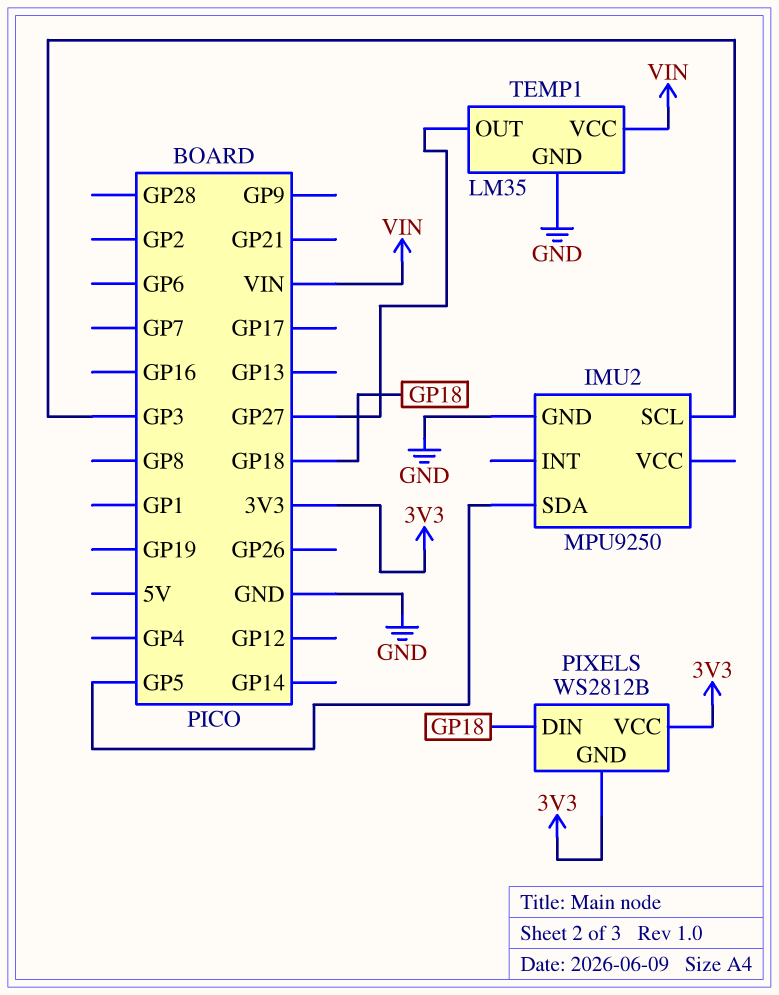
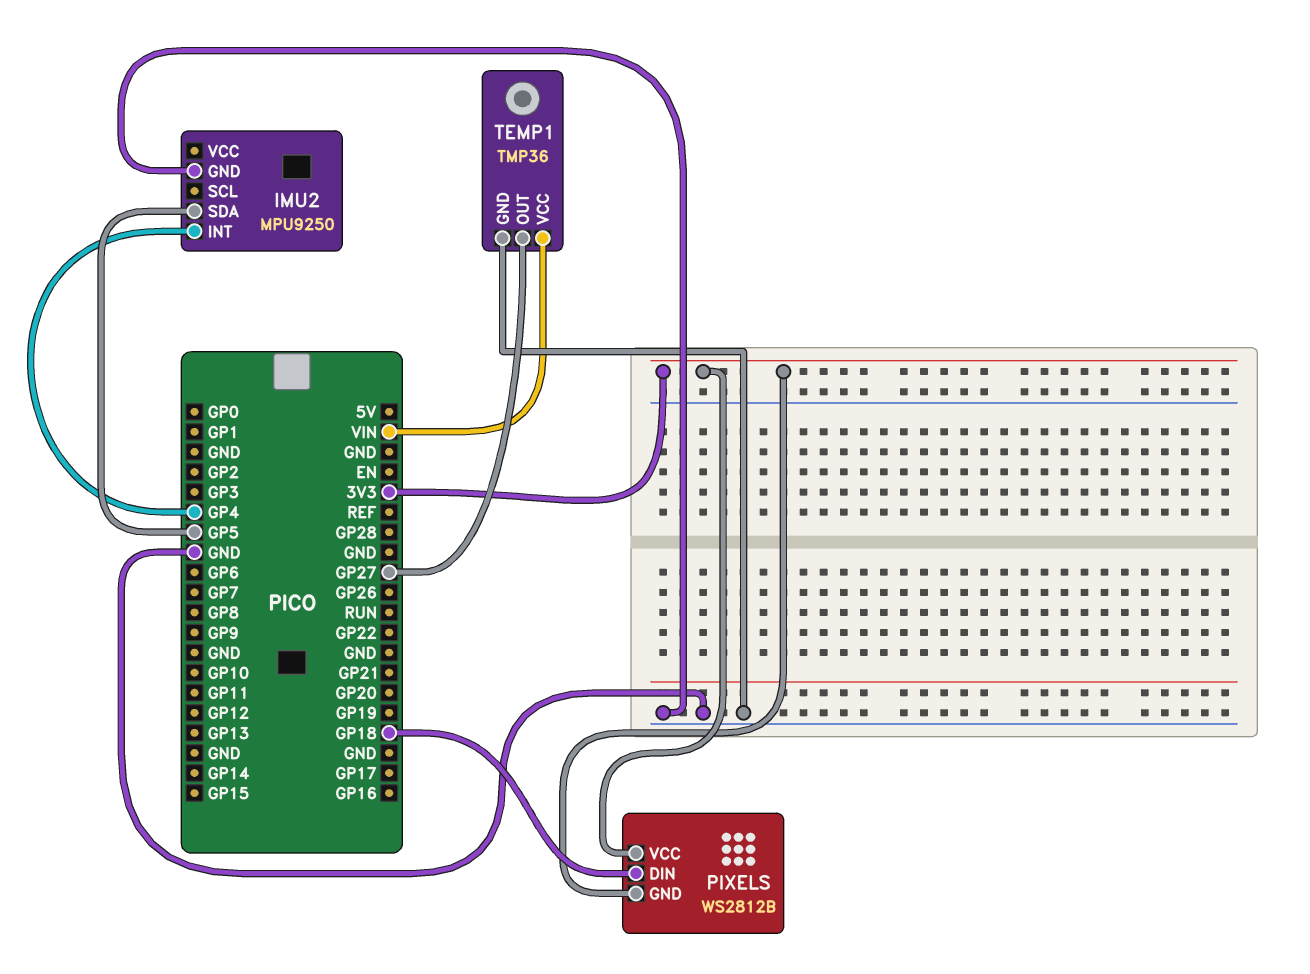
IMU2 pin INT: none -> GP4
IMU2 pin SCL: GP3 -> none
TEMP1: LM35 -> TMP36

